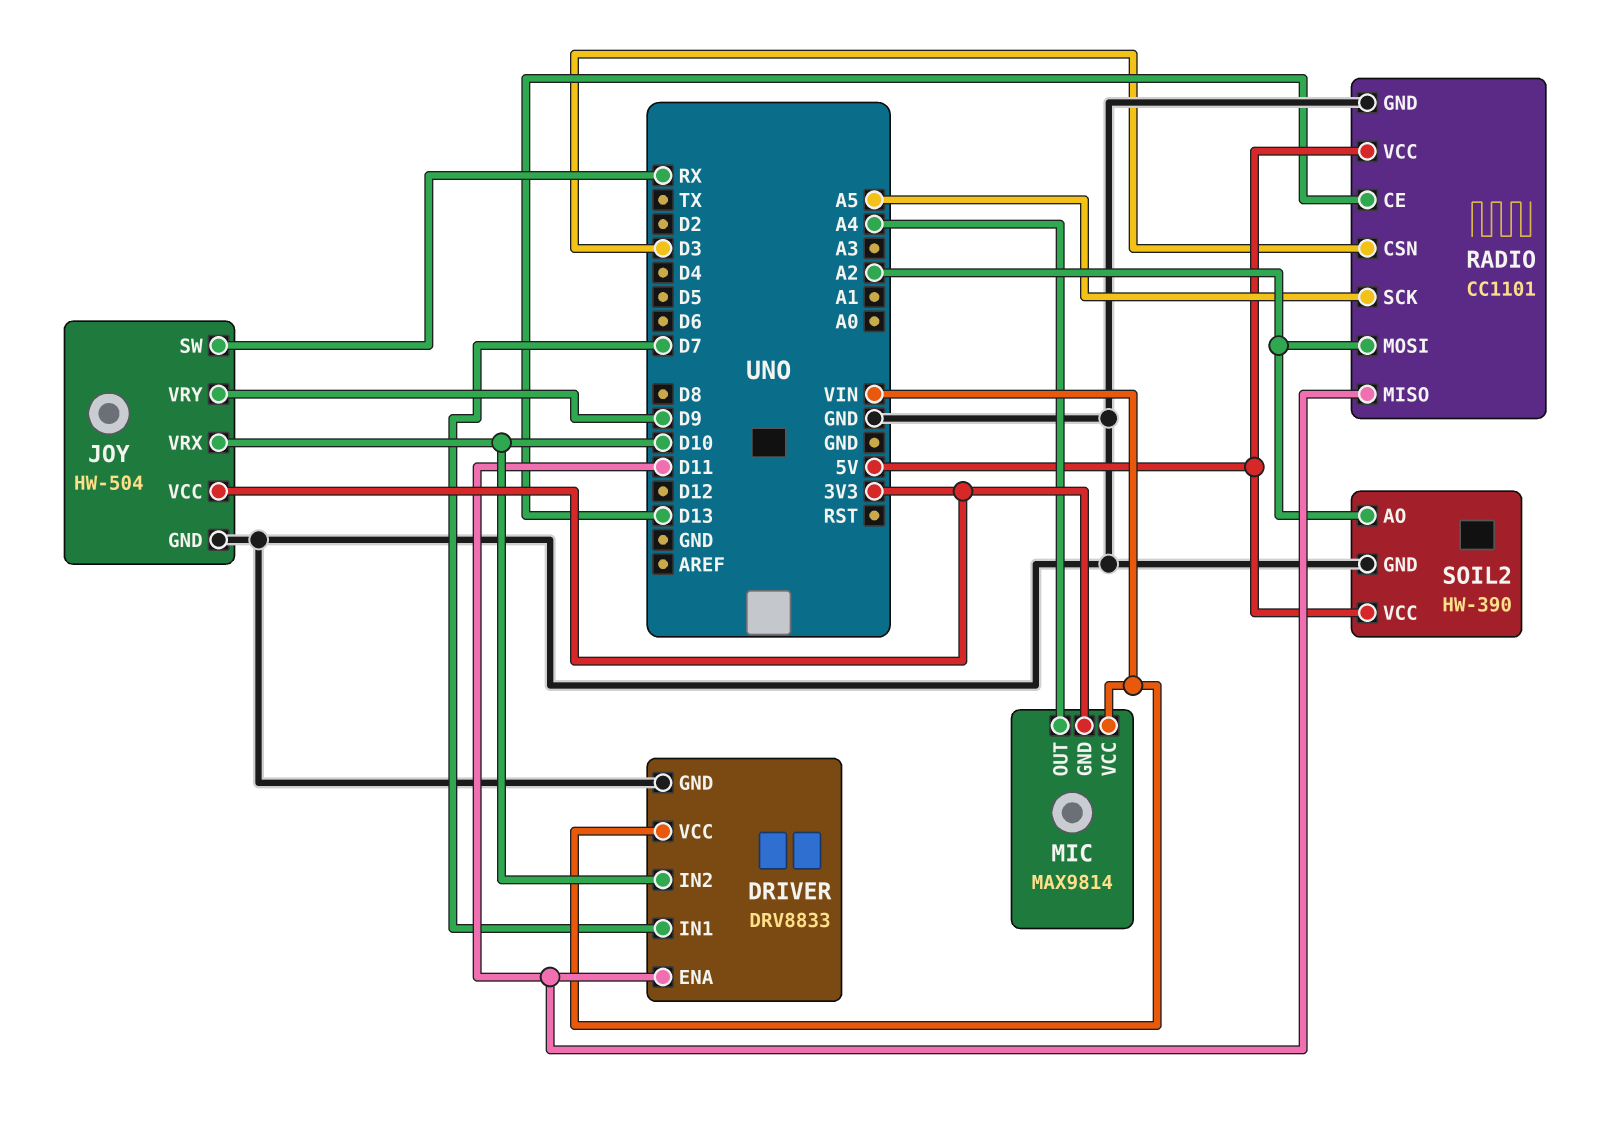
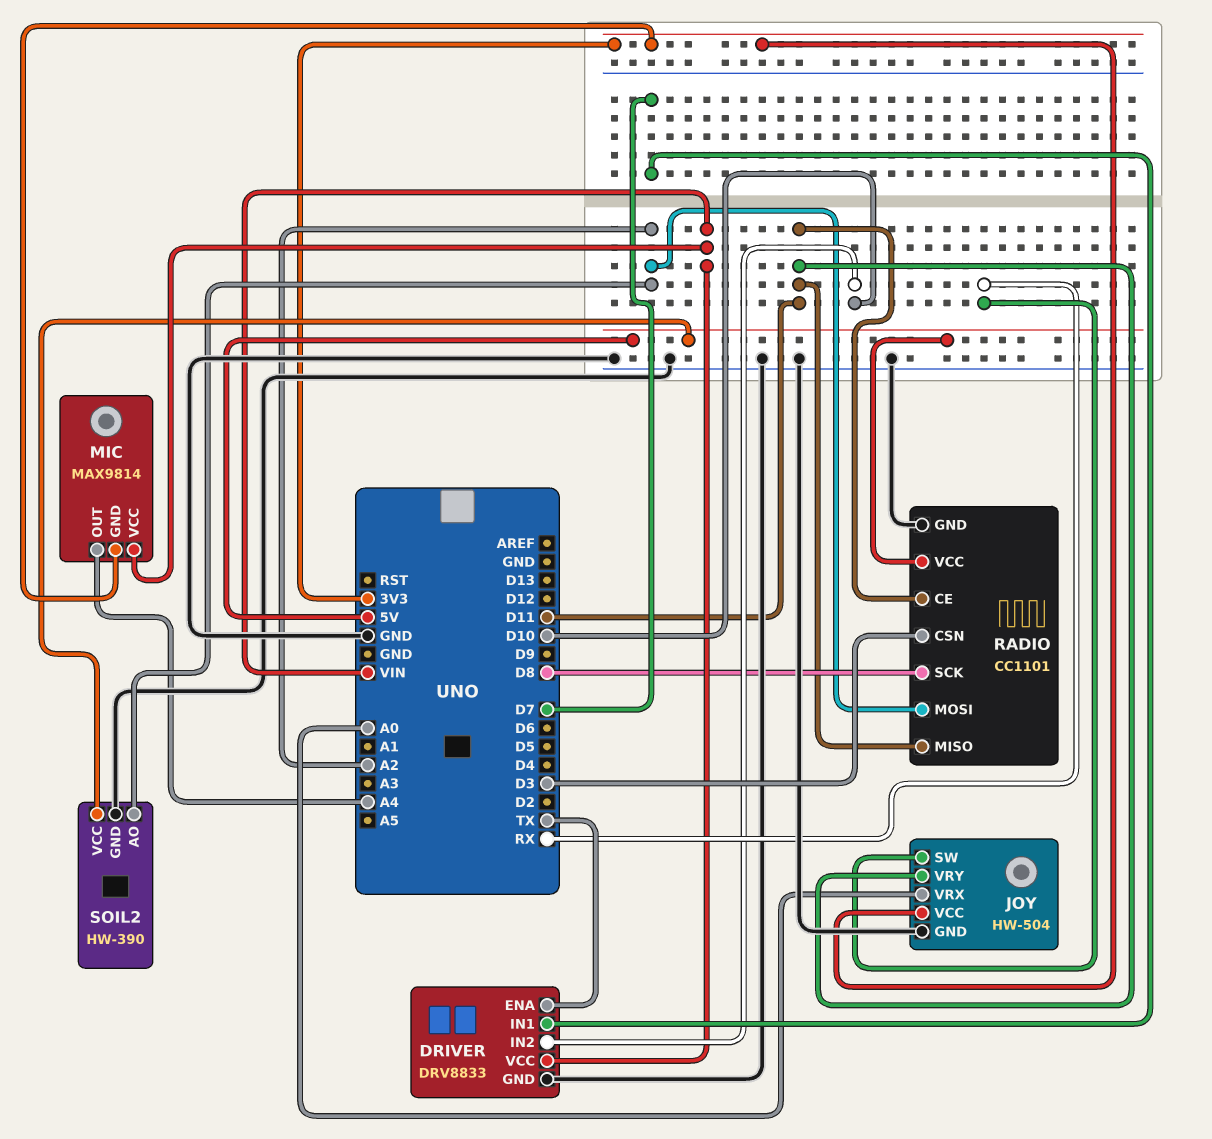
DRIVER pin ENA: D11 -> TX
JOY pin VRX: D10 -> A0
JOY pin VRY: D9 -> D11
RADIO pin CE: D13 -> D11
RADIO pin SCK: A5 -> D8

